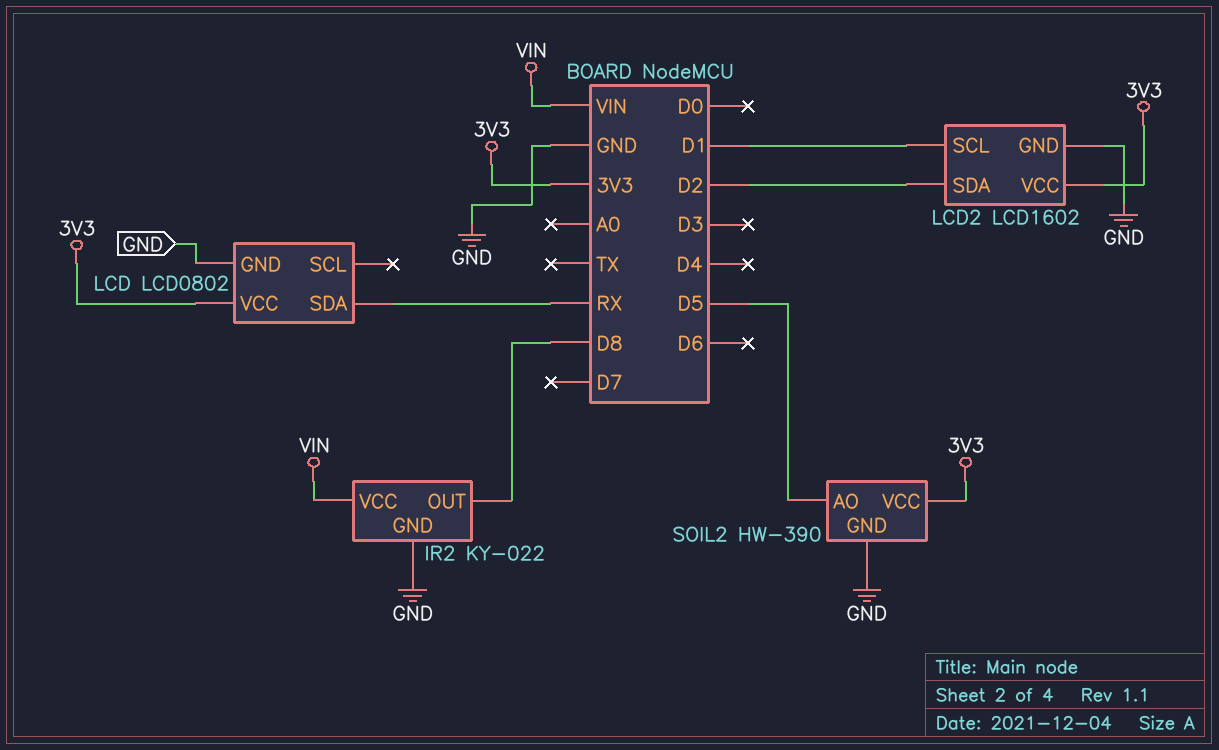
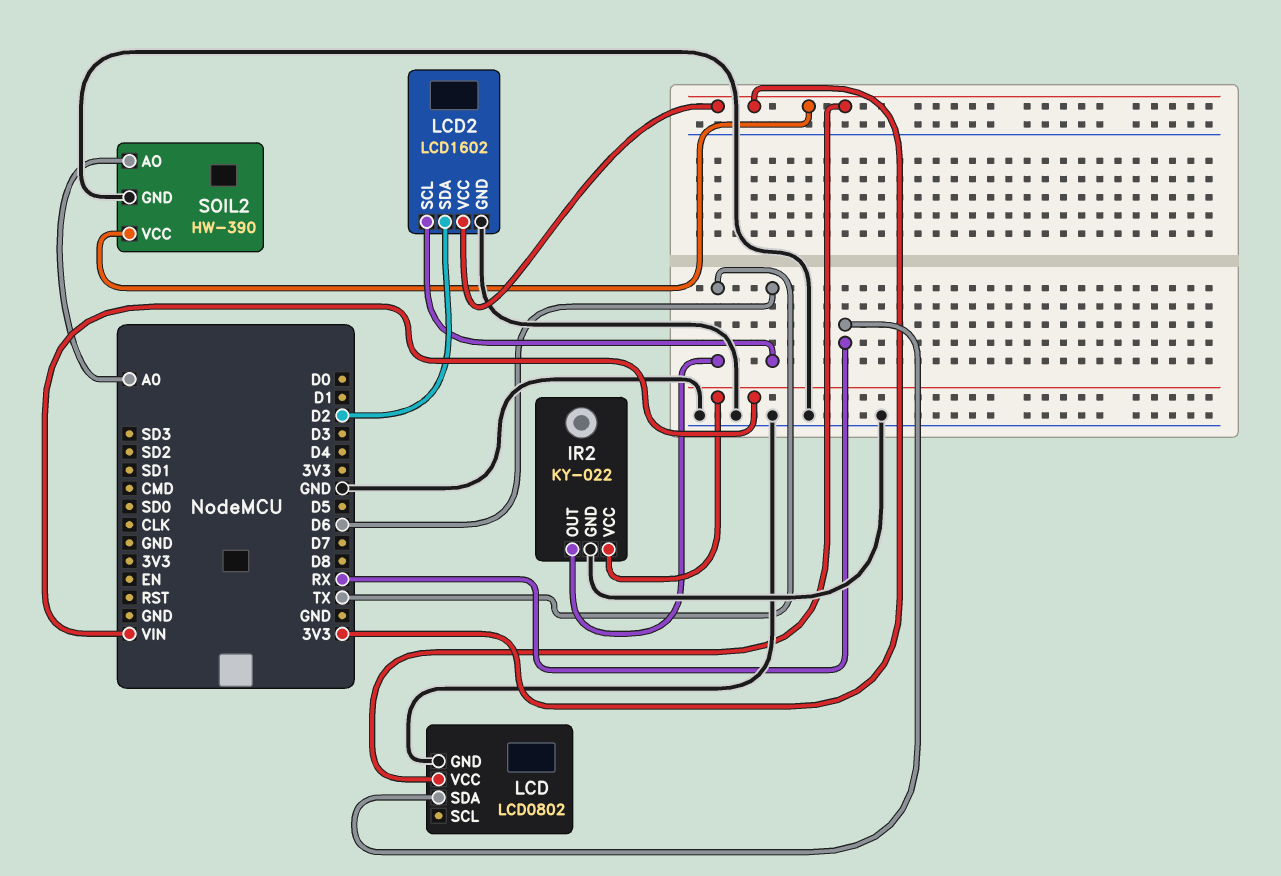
IR2 pin OUT: D8 -> TX
LCD2 pin SCL: D1 -> D6
SOIL2 pin AO: D5 -> A0

